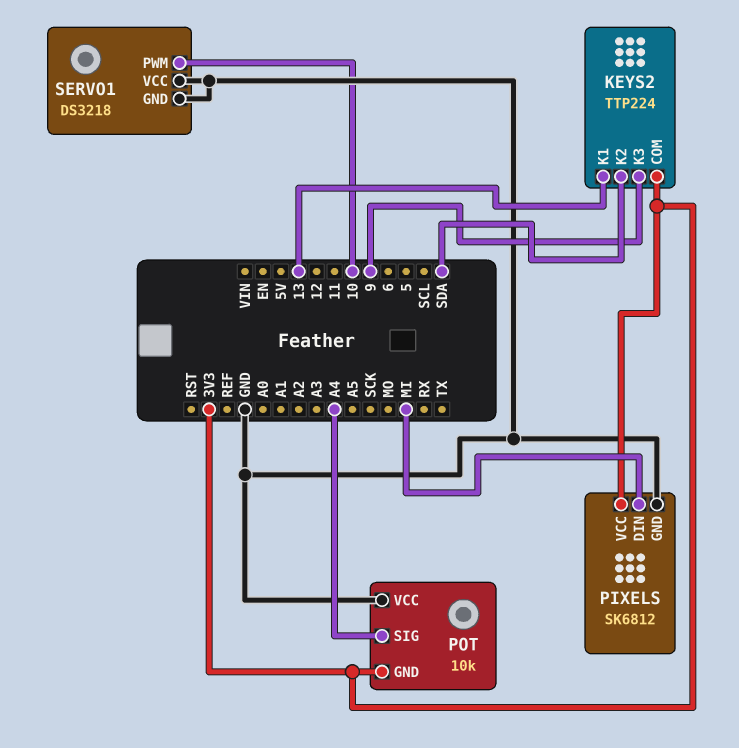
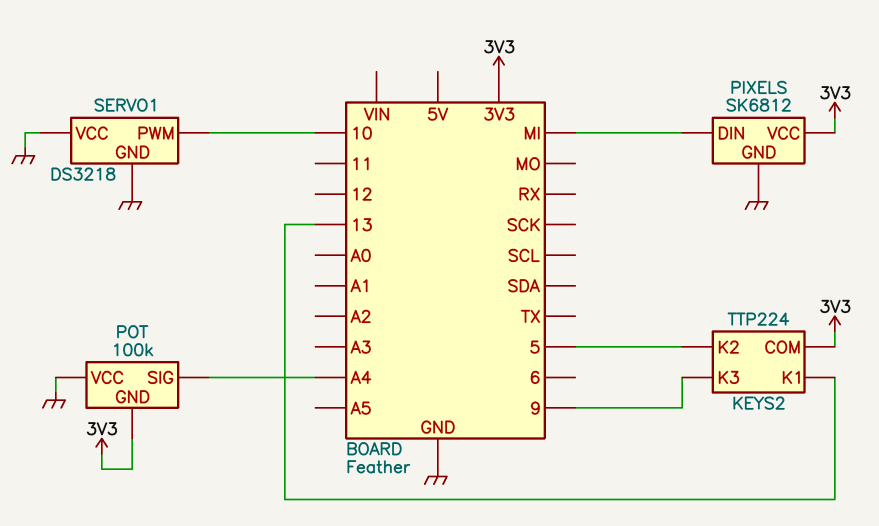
KEYS2 pin K2: SDA -> 5
POT: 10k -> 100k

